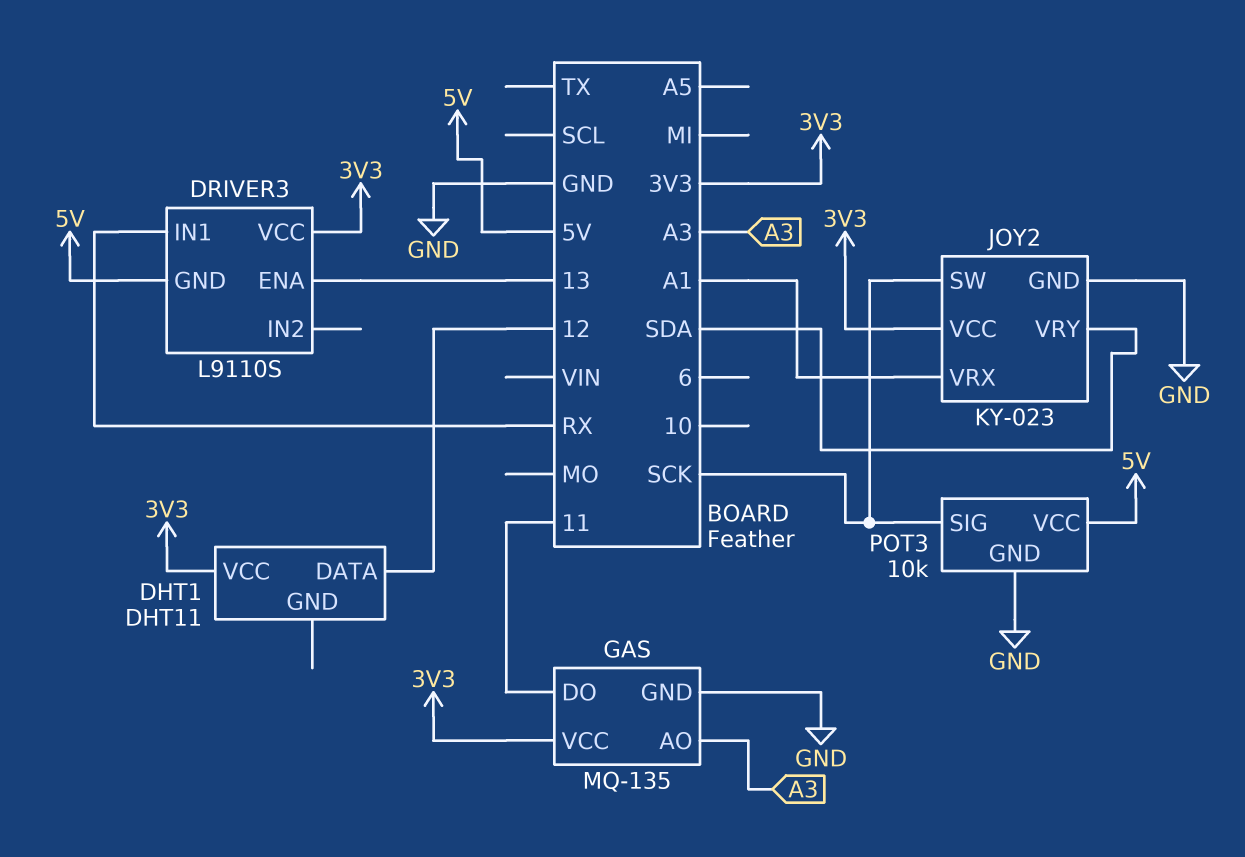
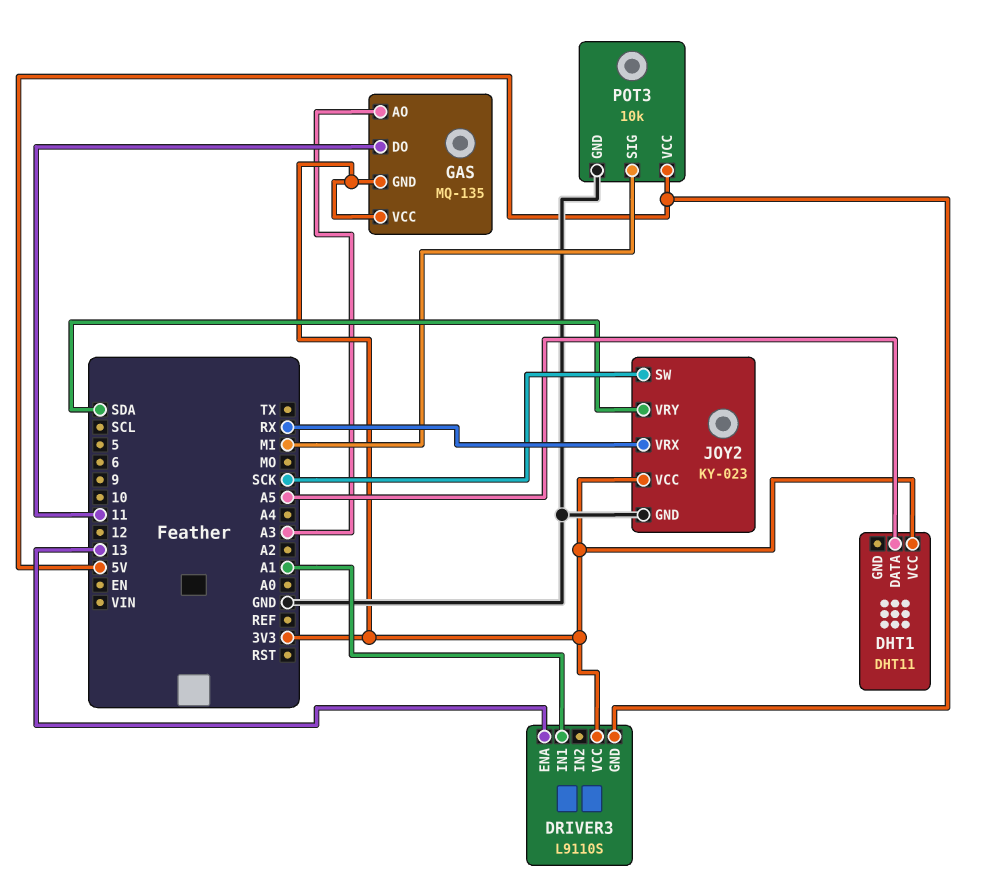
DHT1 pin DATA: 12 -> A5
DRIVER3 pin IN1: RX -> A1
GAS pin GND: GND -> 3V3
JOY2 pin VRX: A1 -> RX
POT3 pin SIG: SCK -> MI

